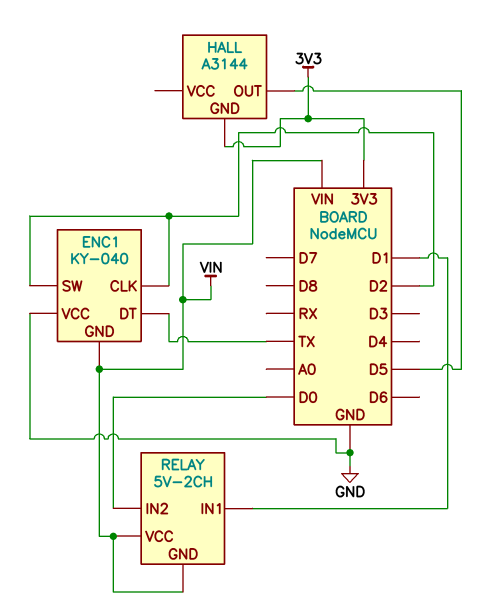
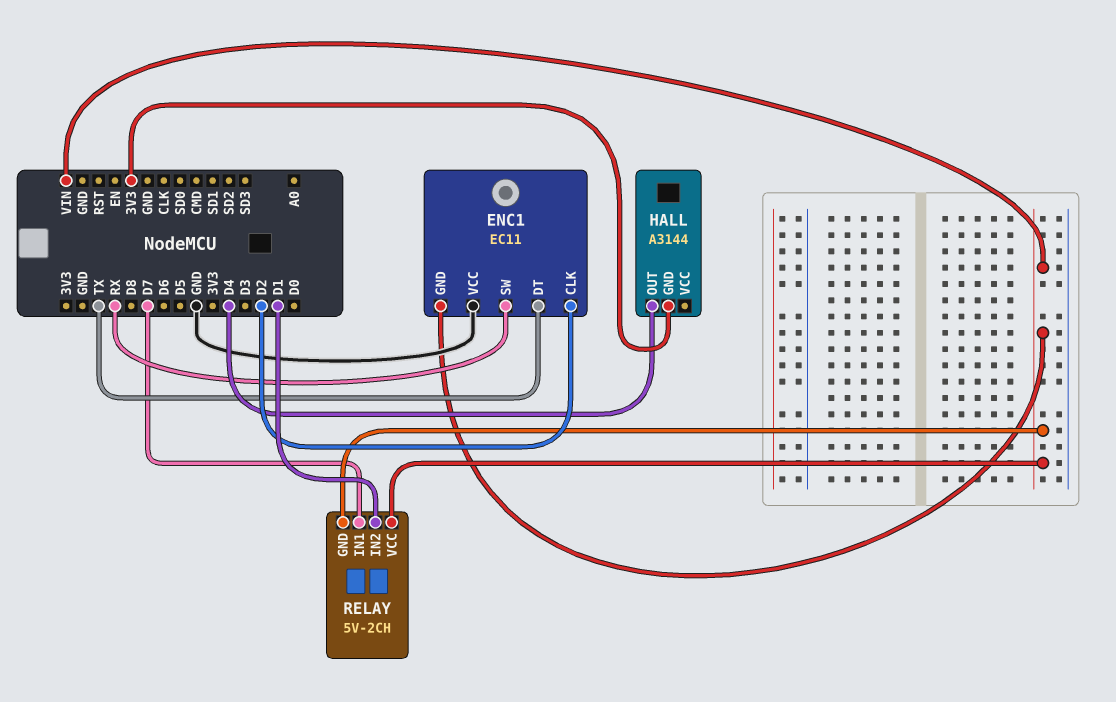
ENC1: KY-040 -> EC11
ENC1 pin SW: D2 -> RX
HALL pin OUT: D5 -> D4
RELAY pin IN1: D1 -> D7
RELAY pin IN2: D0 -> D1

